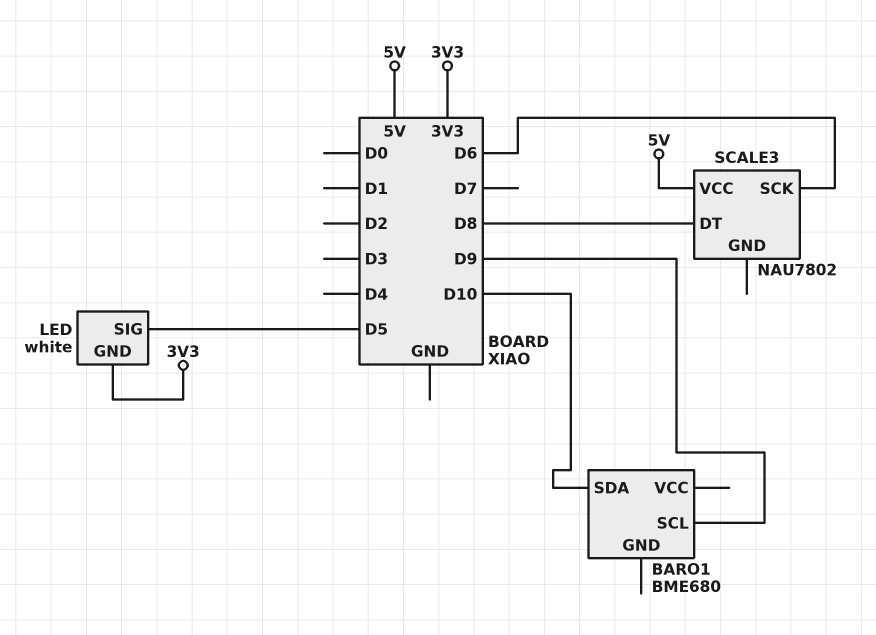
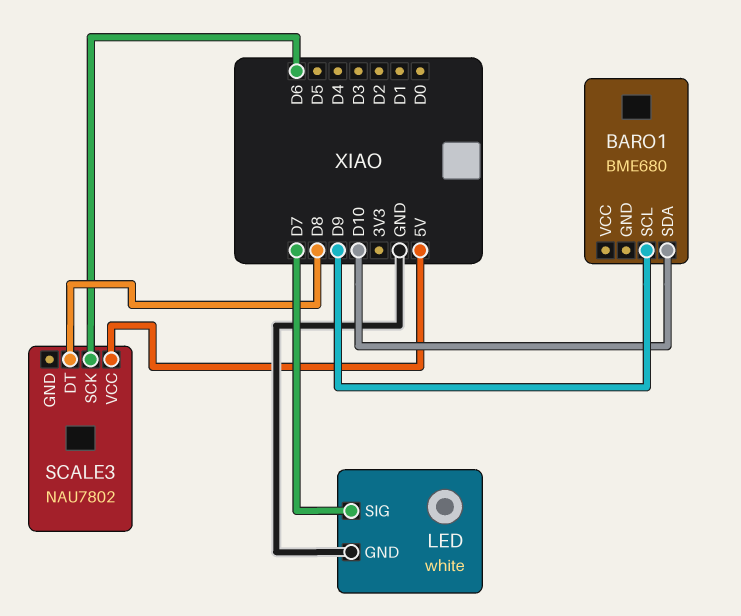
LED pin GND: 3V3 -> GND
LED pin SIG: D5 -> D7

